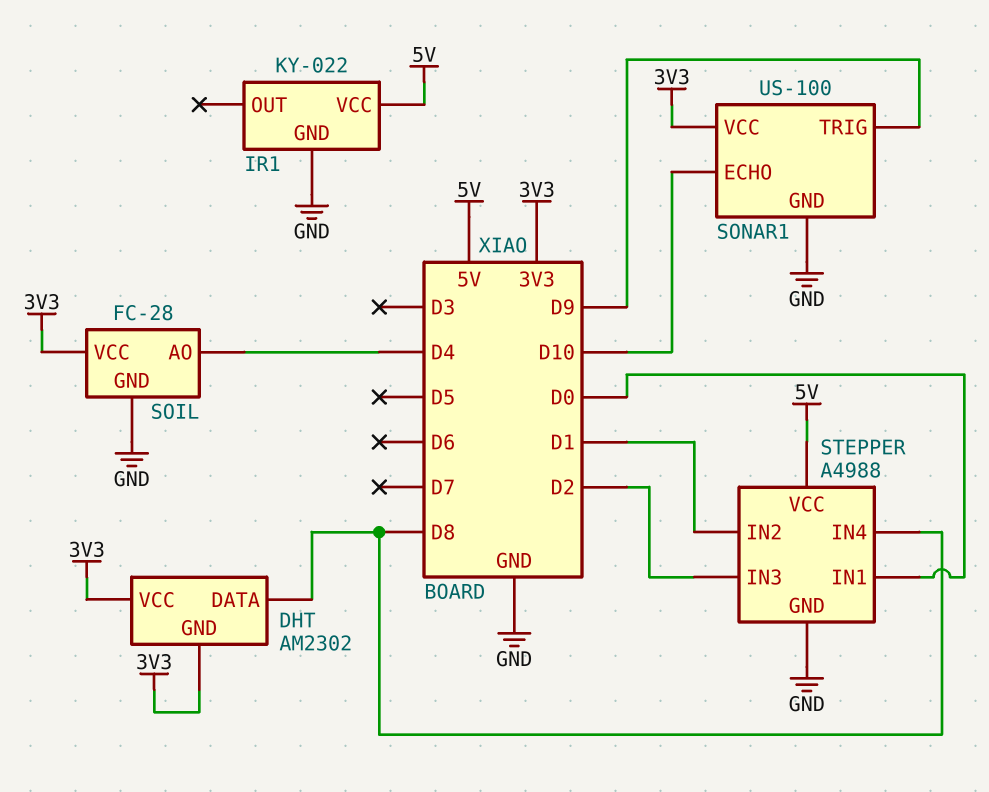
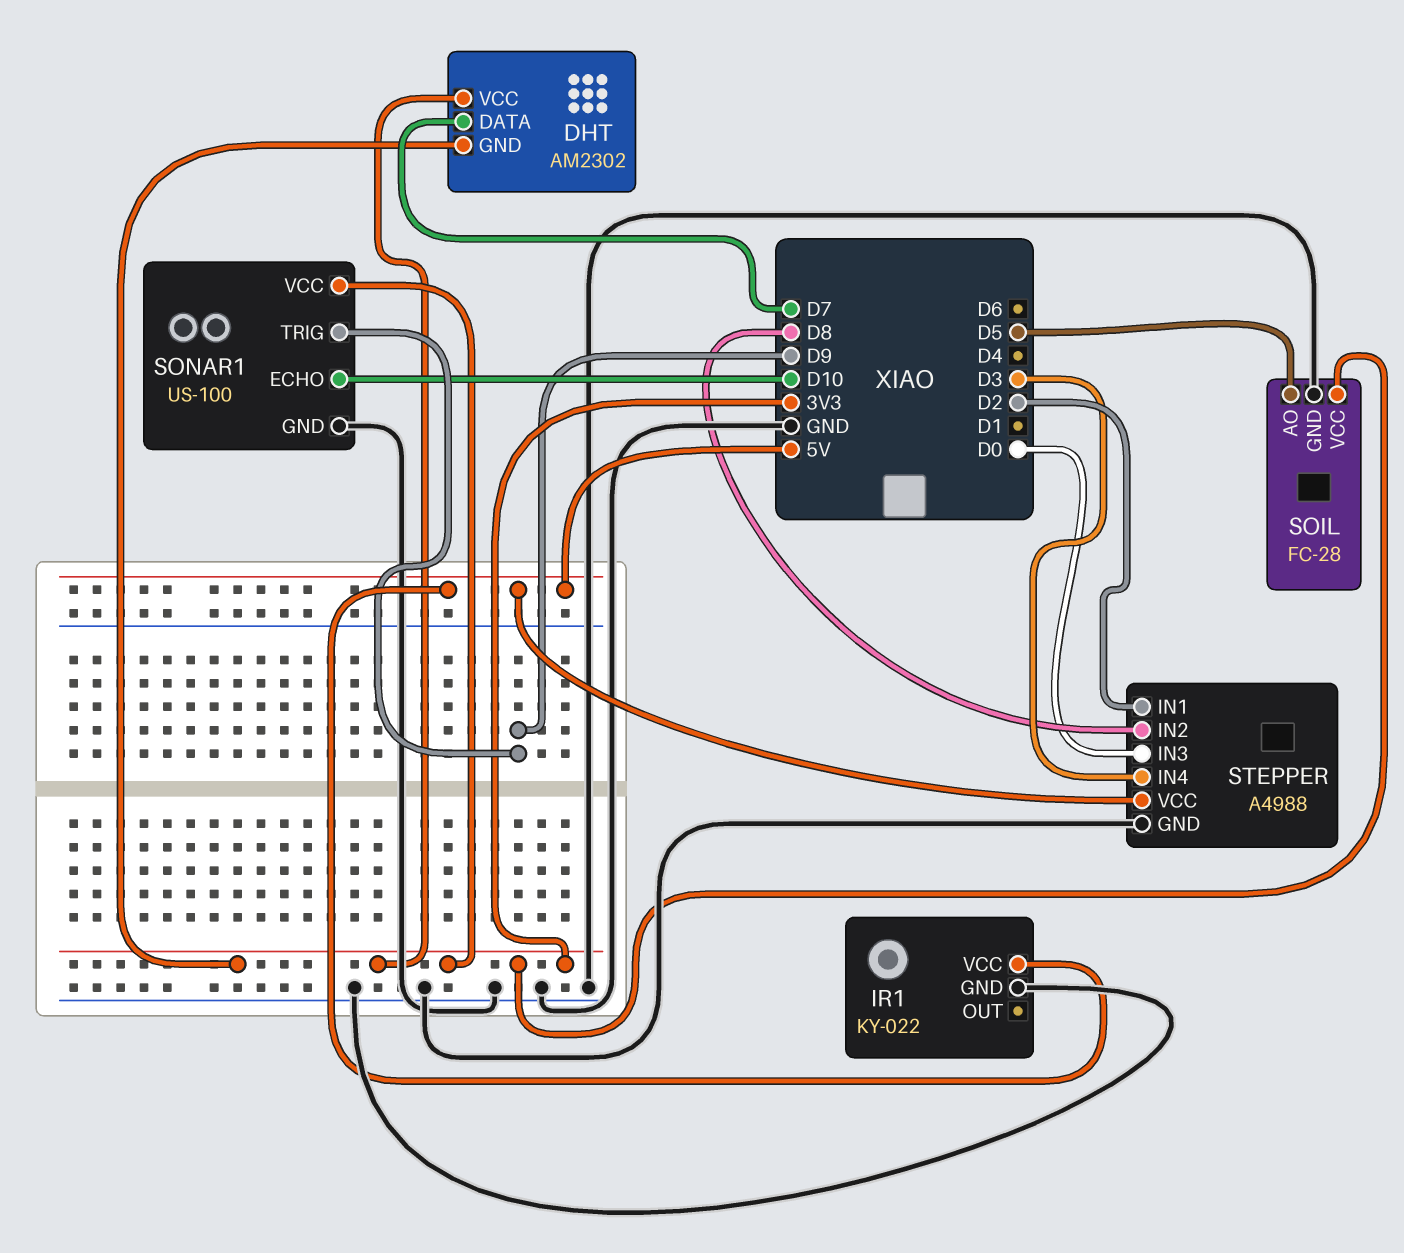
DHT pin DATA: D8 -> D7
SOIL pin AO: D4 -> D5
STEPPER pin IN1: D0 -> D2
STEPPER pin IN2: D1 -> D8
STEPPER pin IN3: D2 -> D0
STEPPER pin IN4: D8 -> D3

